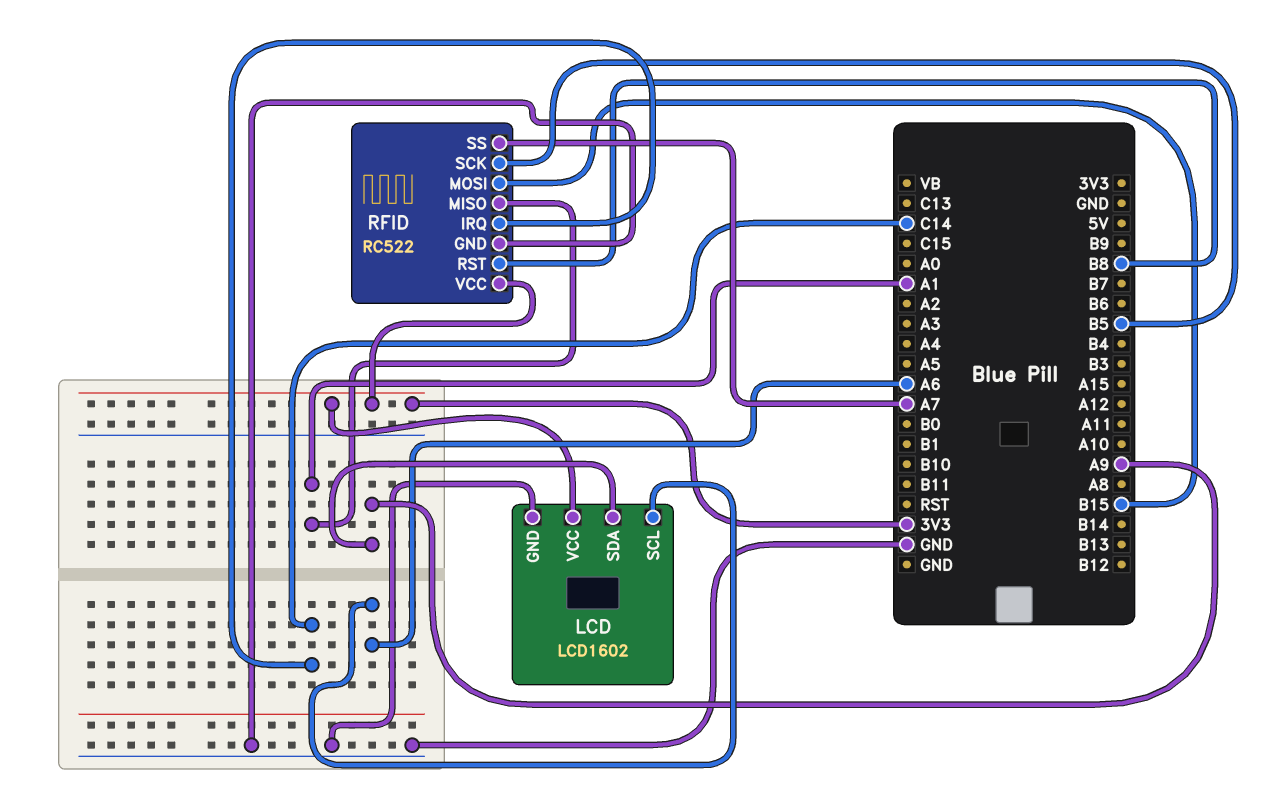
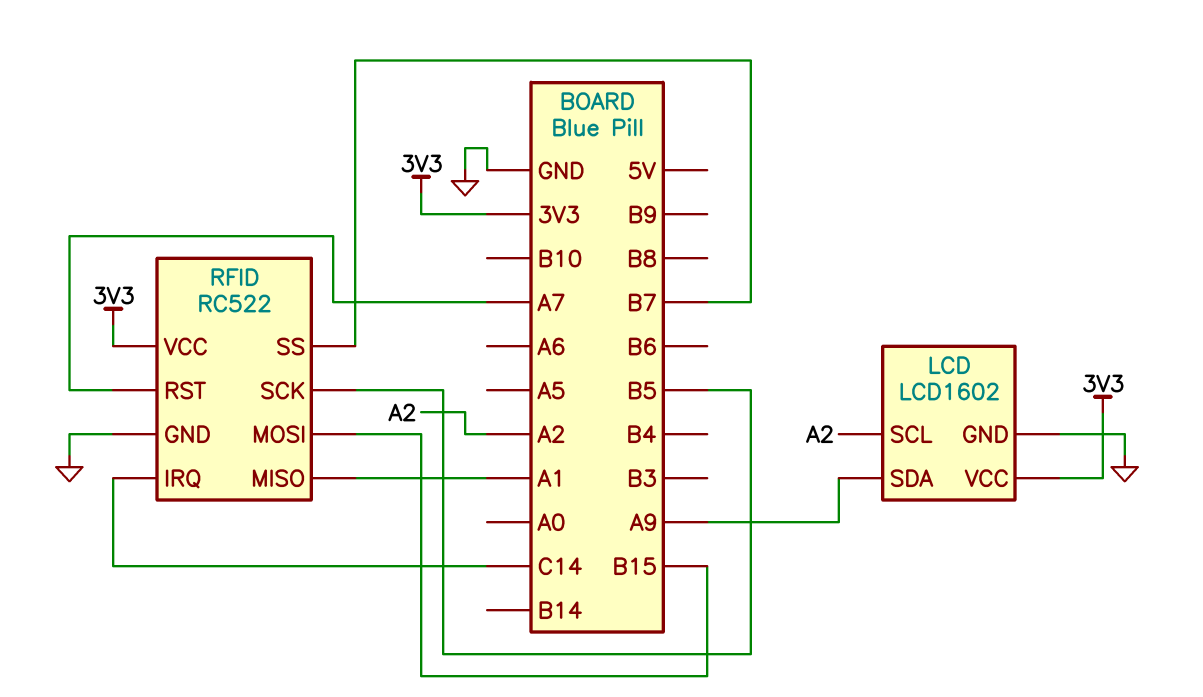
LCD pin SCL: A6 -> A2
RFID pin RST: B8 -> A7
RFID pin SS: A7 -> B7

